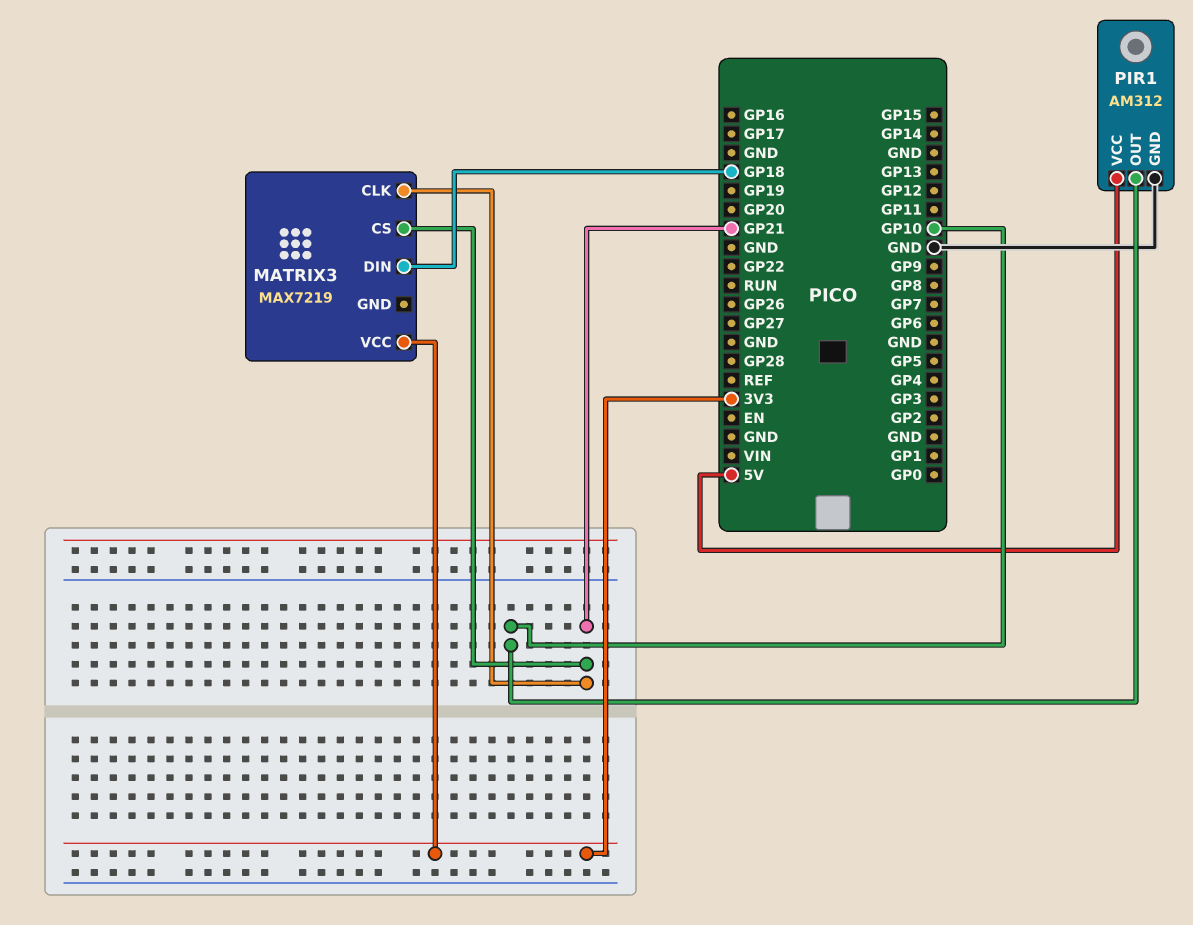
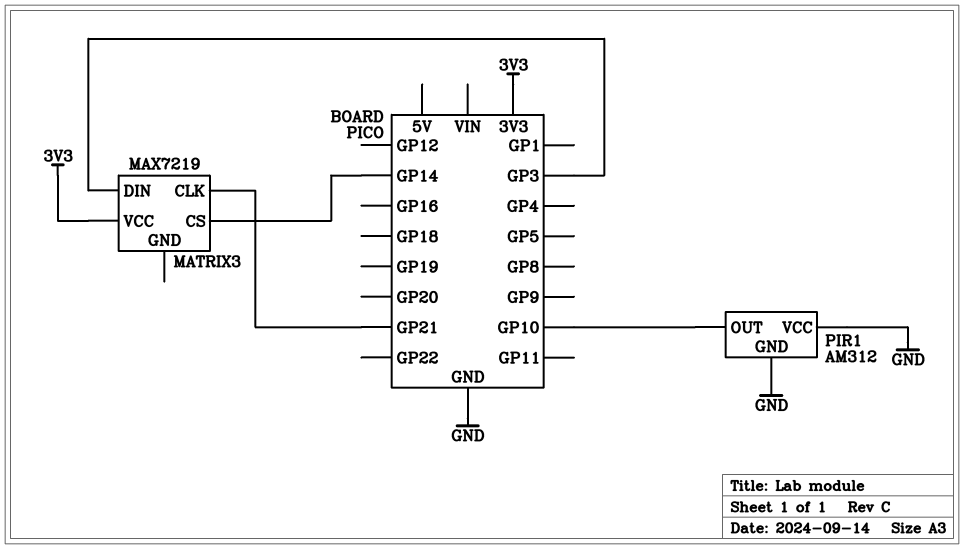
MATRIX3 pin CS: GP21 -> GP14
MATRIX3 pin DIN: GP18 -> GP3
PIR1 pin VCC: 5V -> GND

